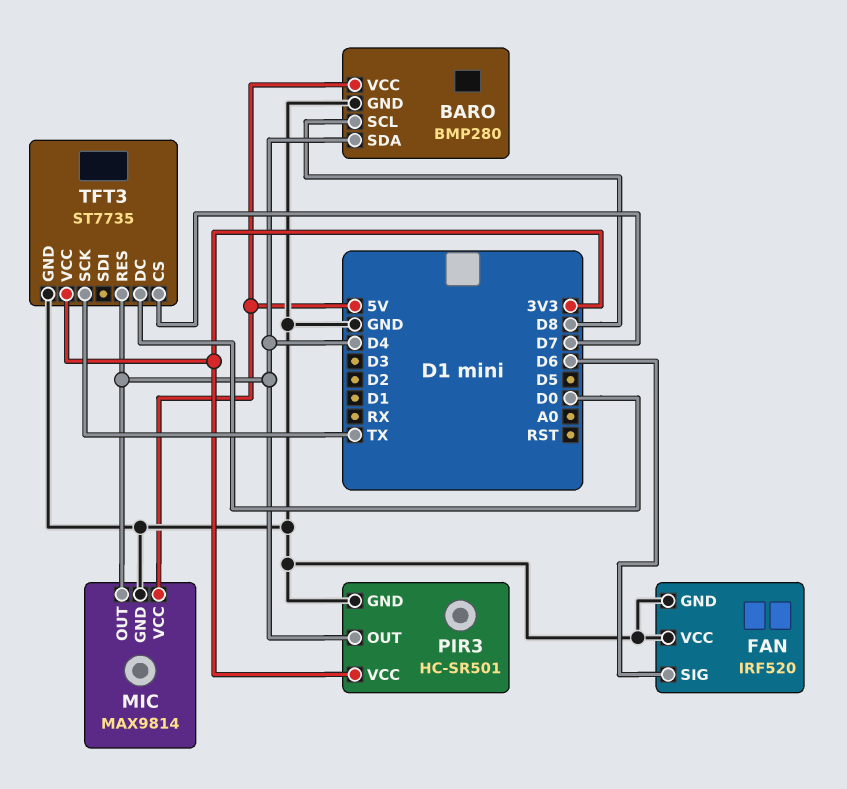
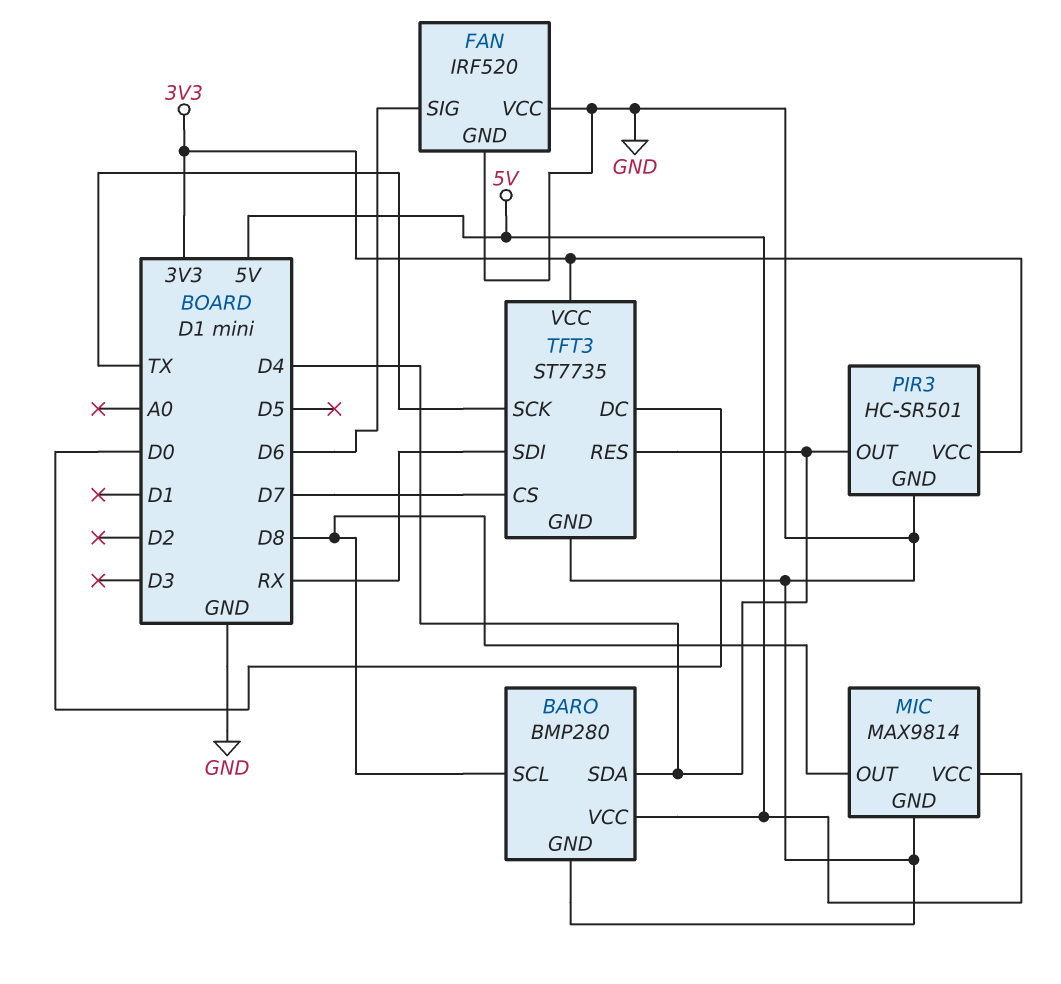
MIC pin OUT: D4 -> D8
TFT3 pin SDI: none -> RX

